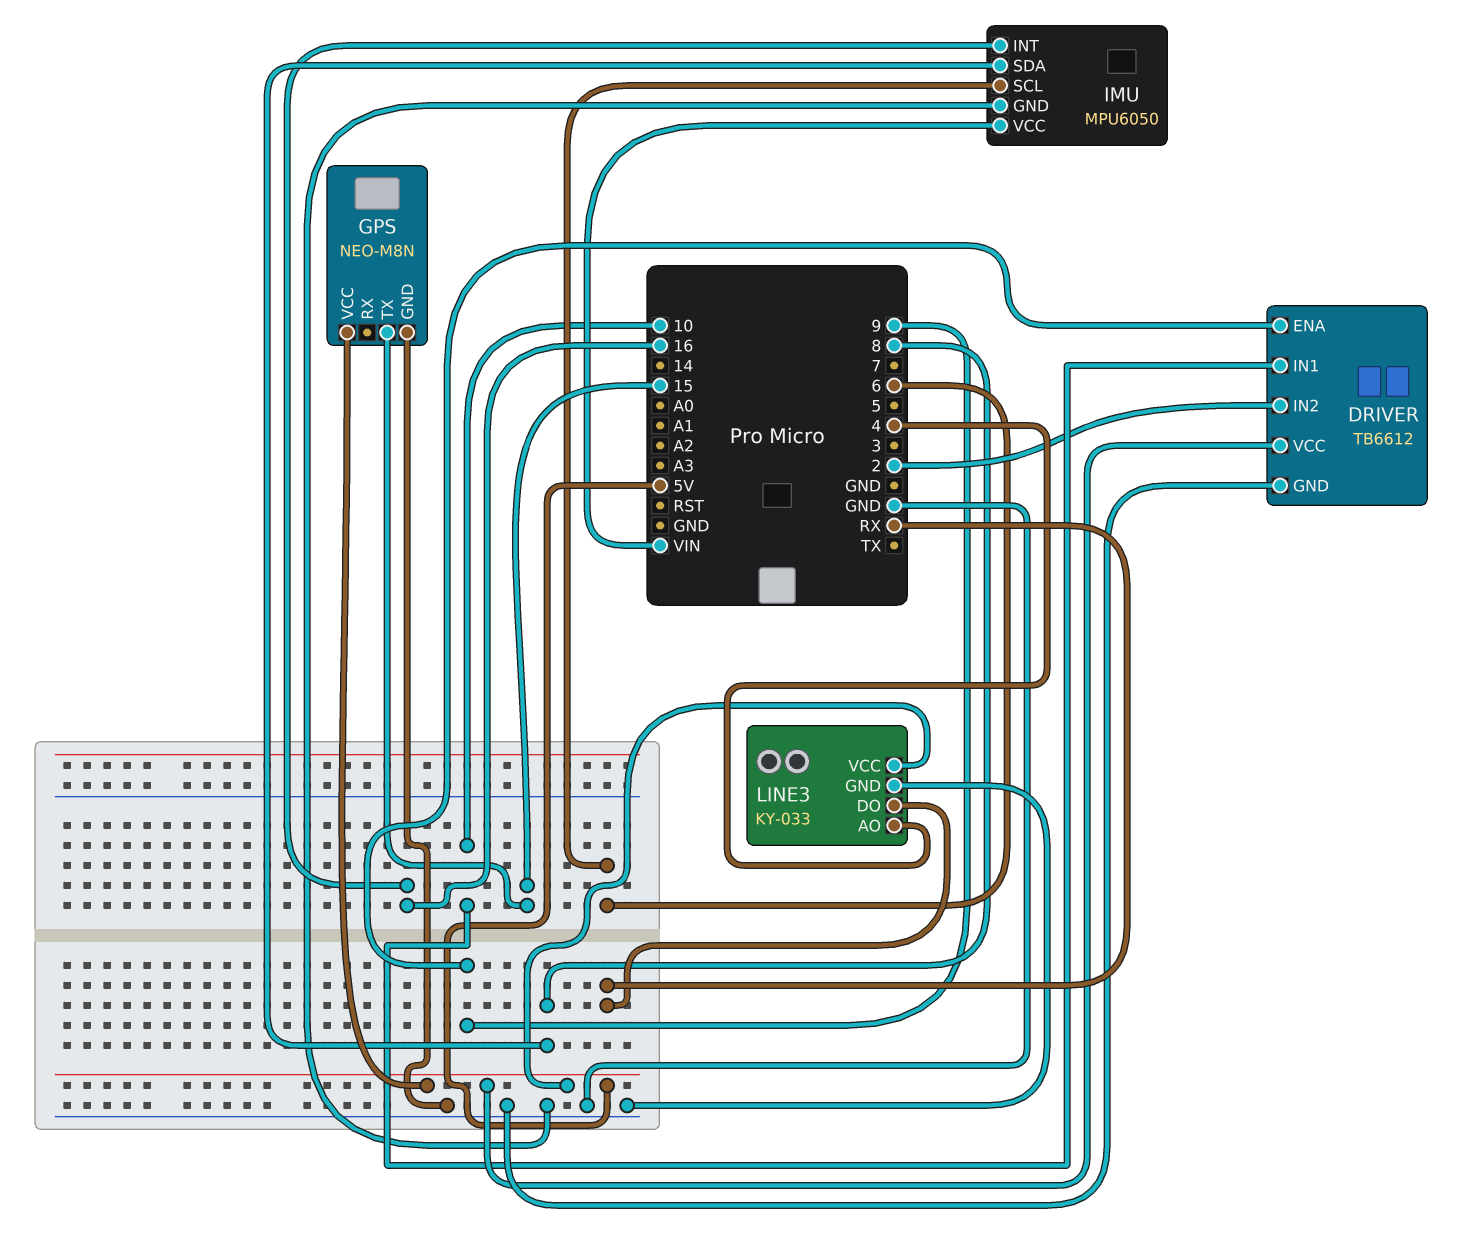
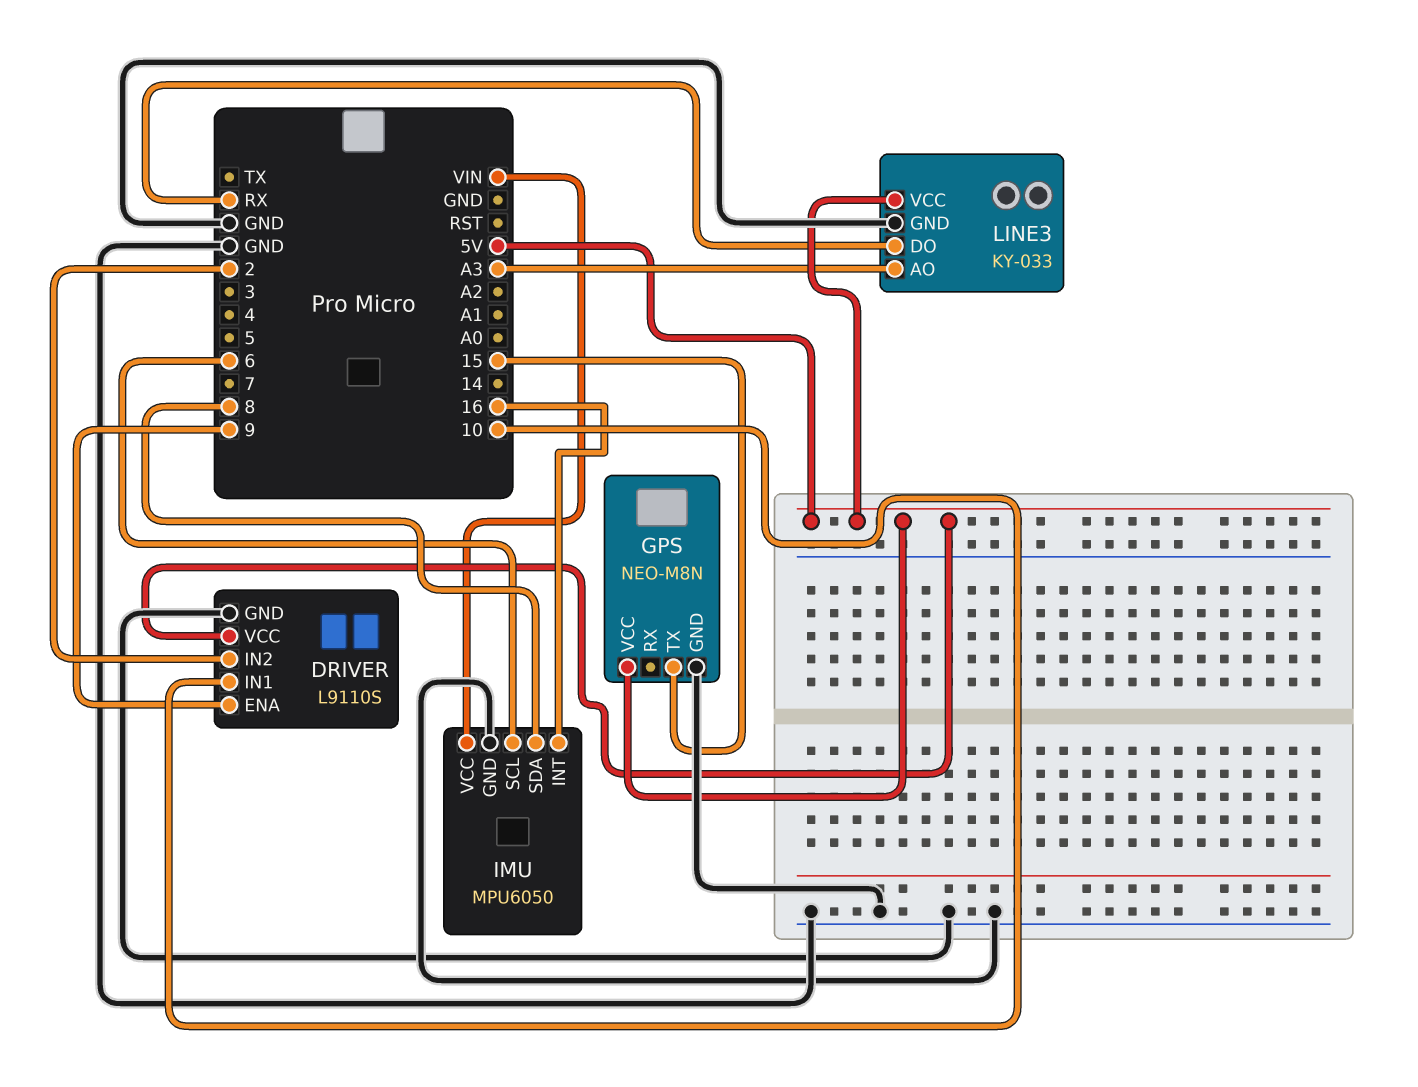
DRIVER: TB6612 -> L9110S
LINE3 pin AO: 4 -> A3

